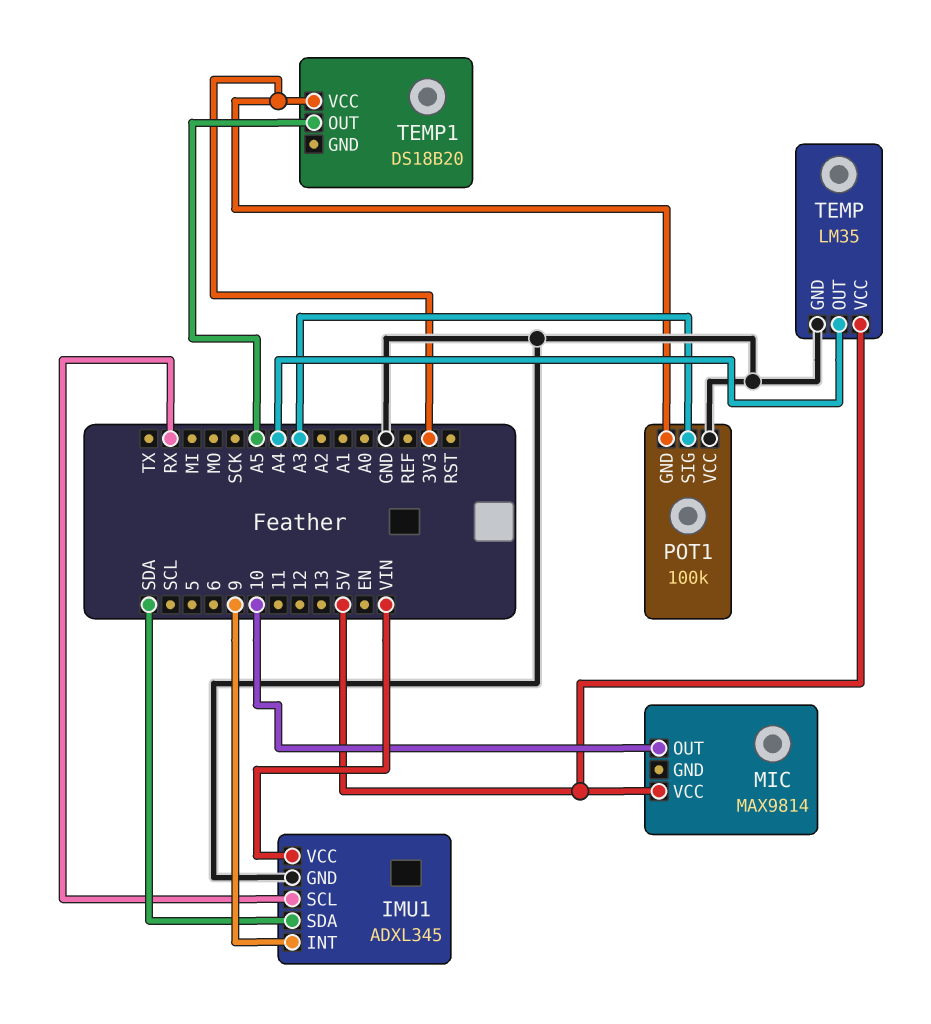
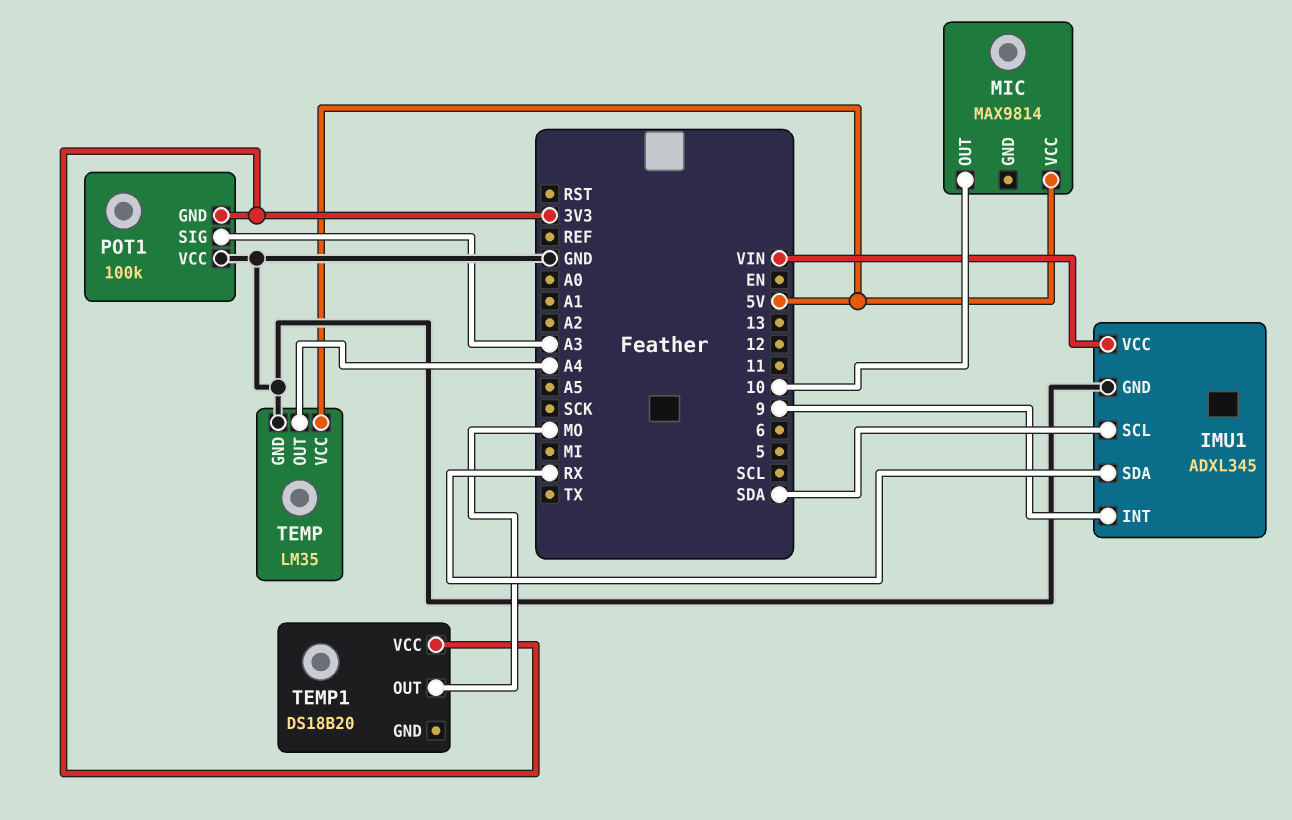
IMU1 pin SCL: RX -> SDA
IMU1 pin SDA: SDA -> RX
TEMP1 pin OUT: A5 -> MO

